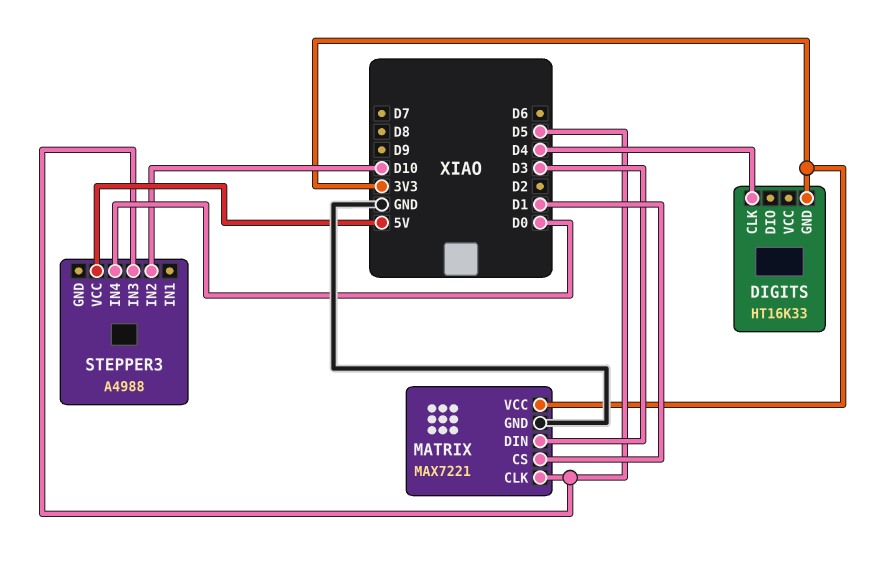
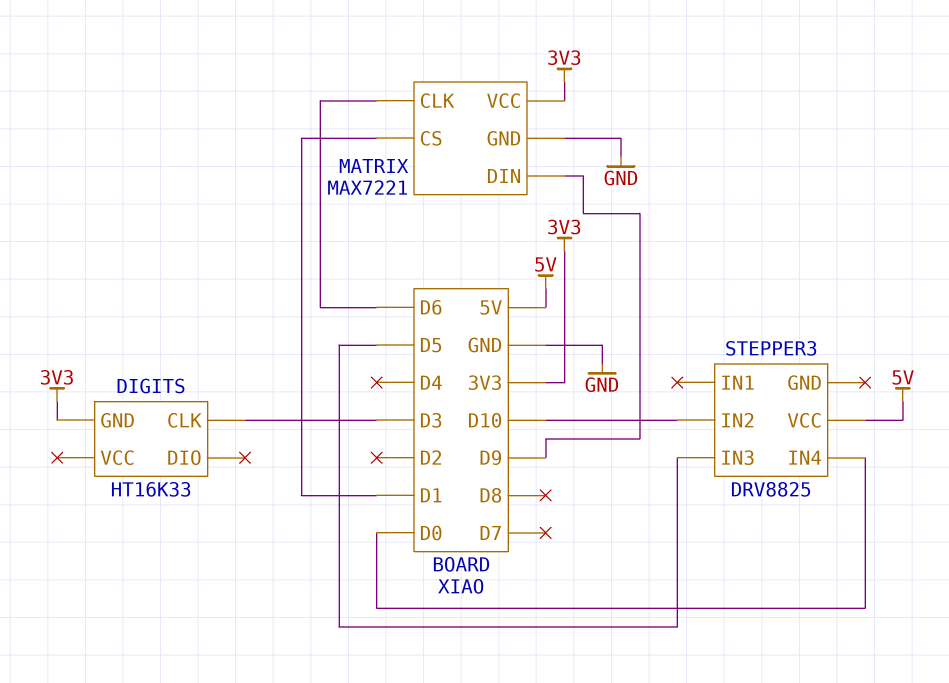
DIGITS pin CLK: D4 -> D3
MATRIX pin CLK: D5 -> D6
MATRIX pin DIN: D3 -> D9
STEPPER3: A4988 -> DRV8825

